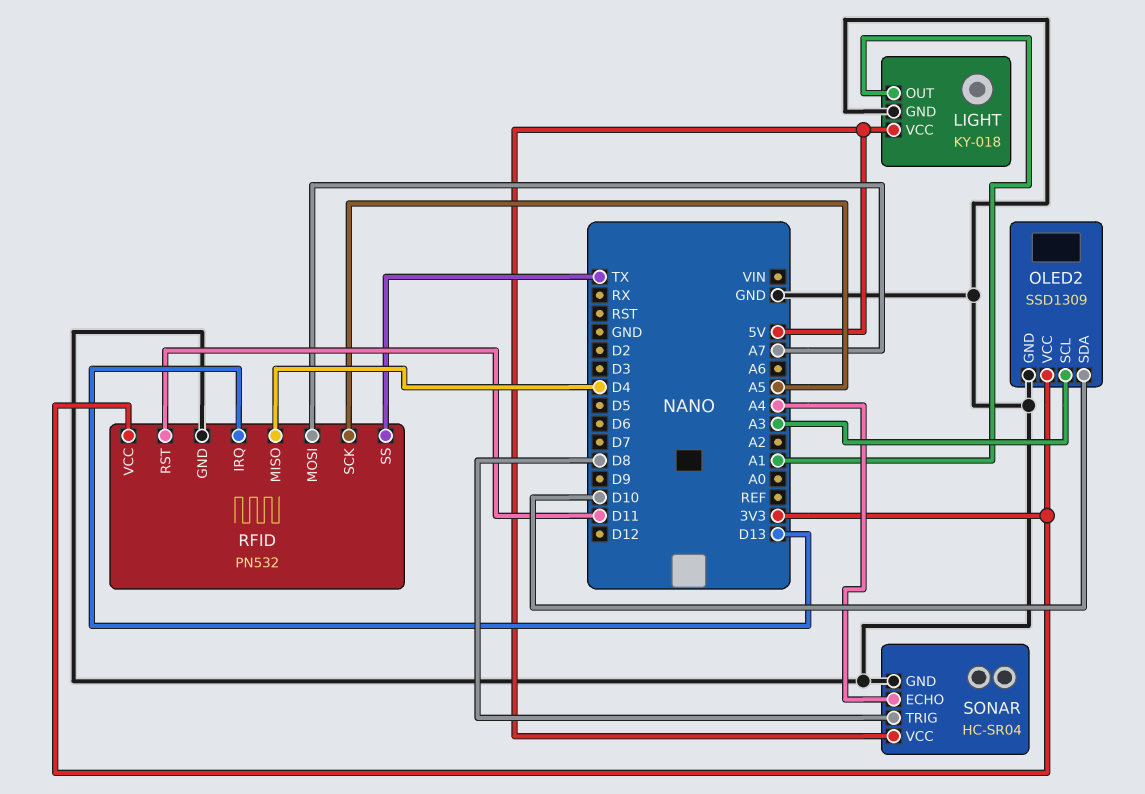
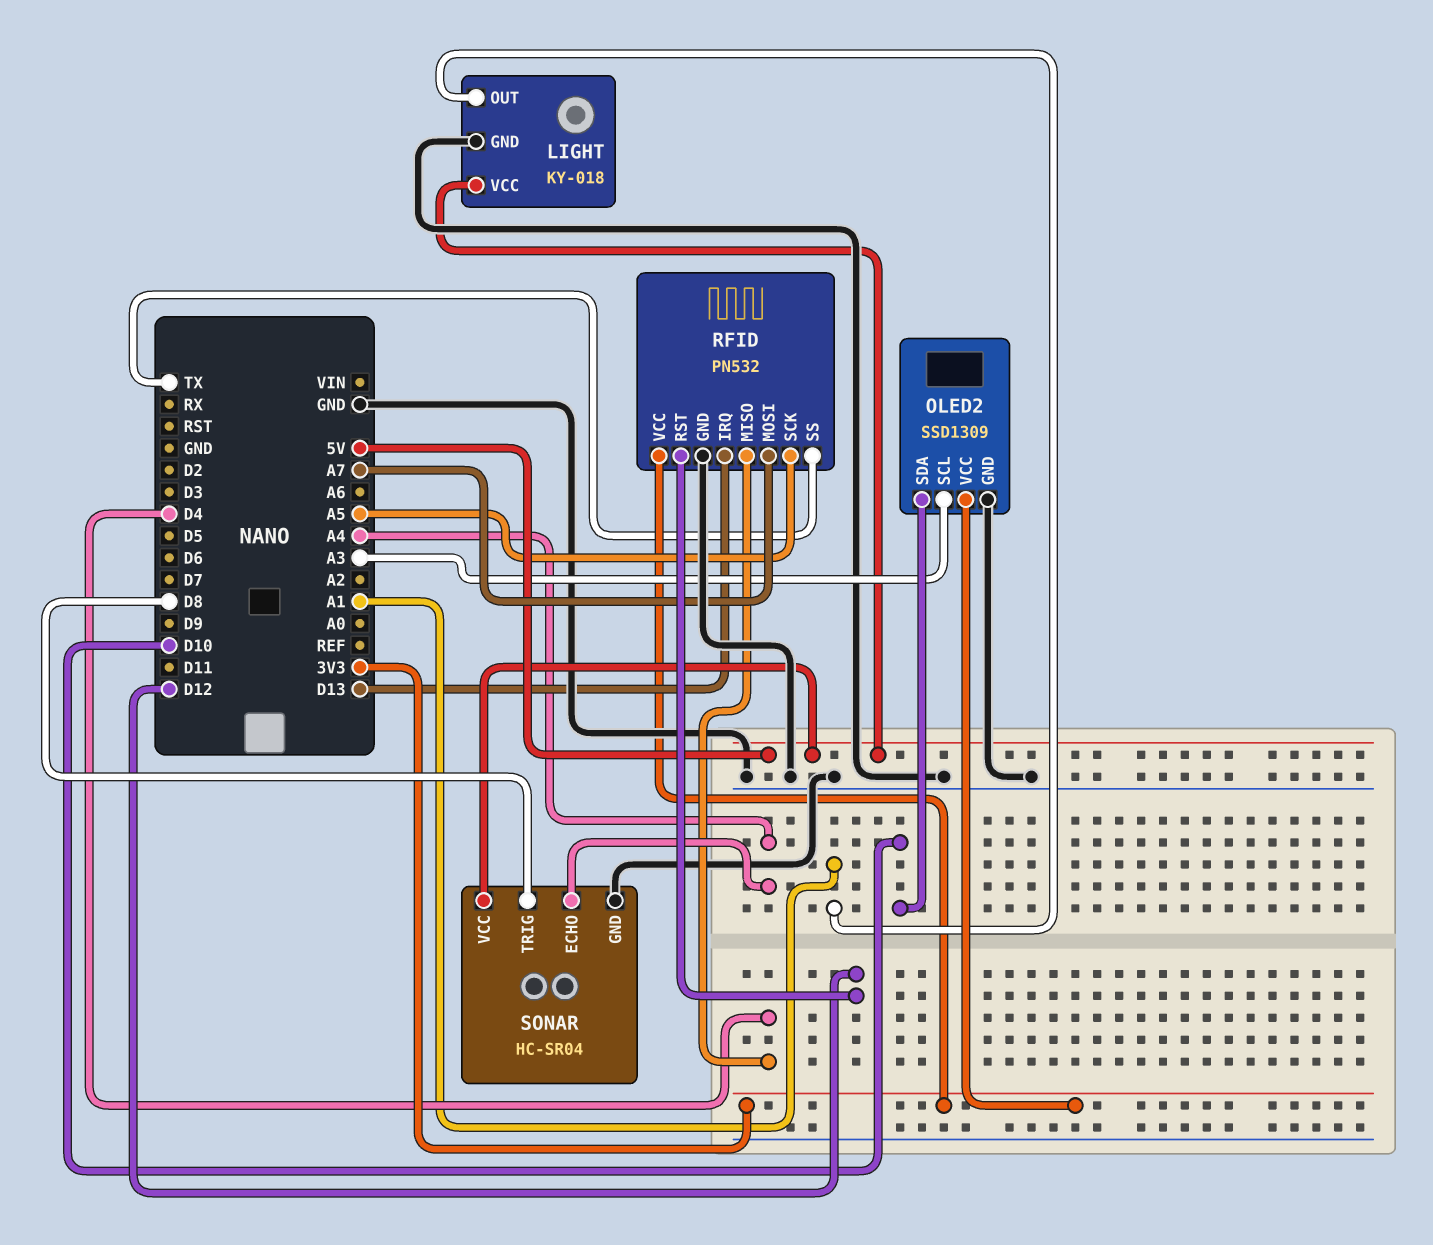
RFID pin RST: D11 -> D12

